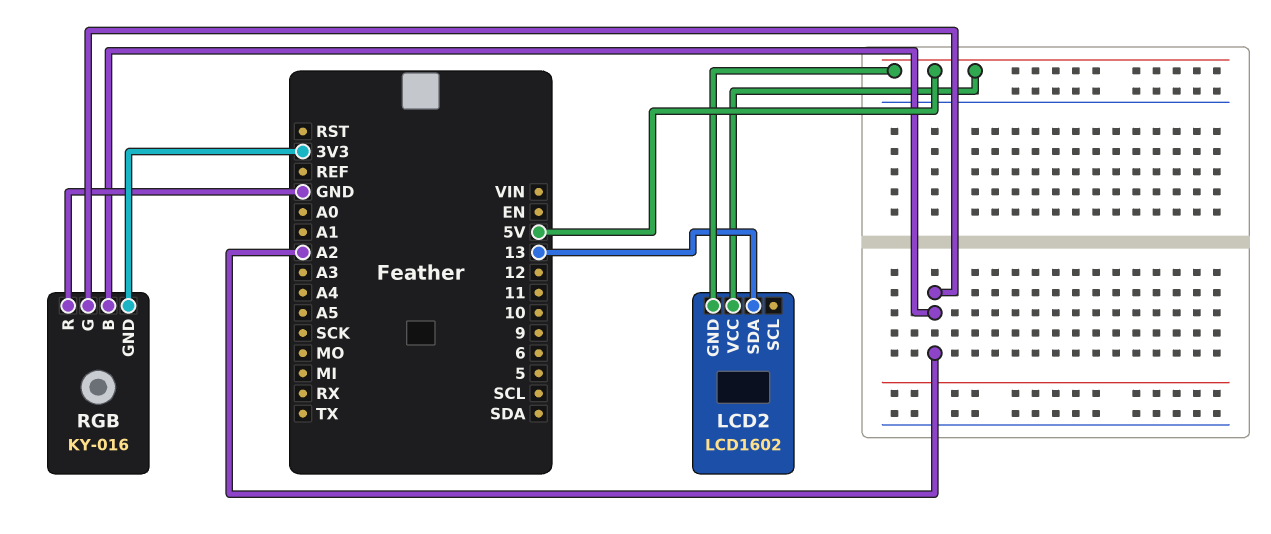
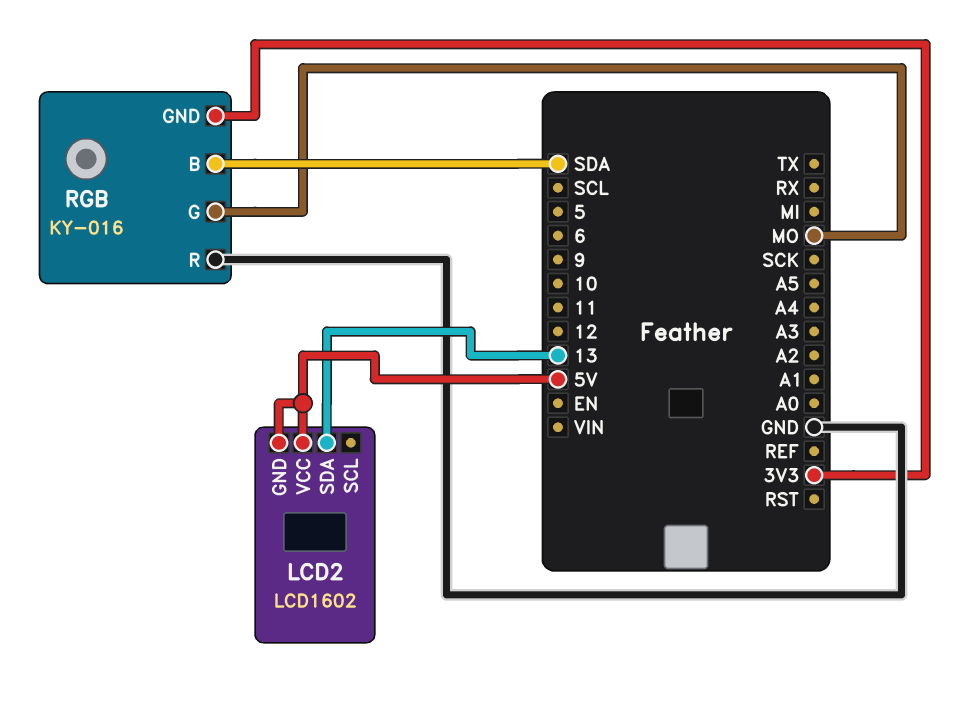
RGB pin B: A2 -> SDA
RGB pin G: A2 -> MO

